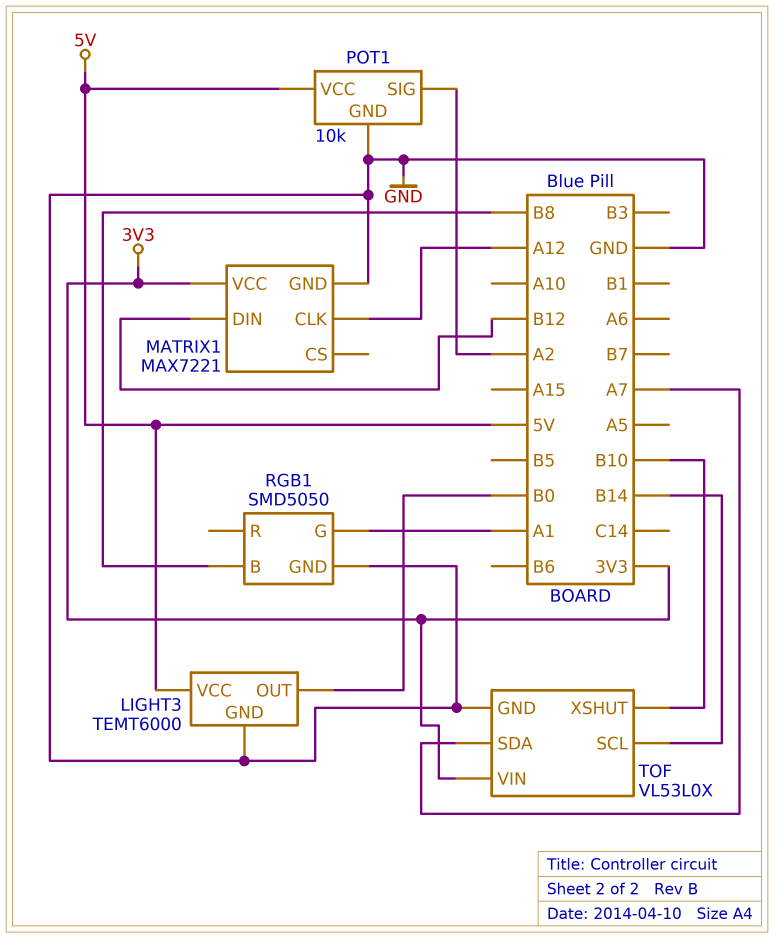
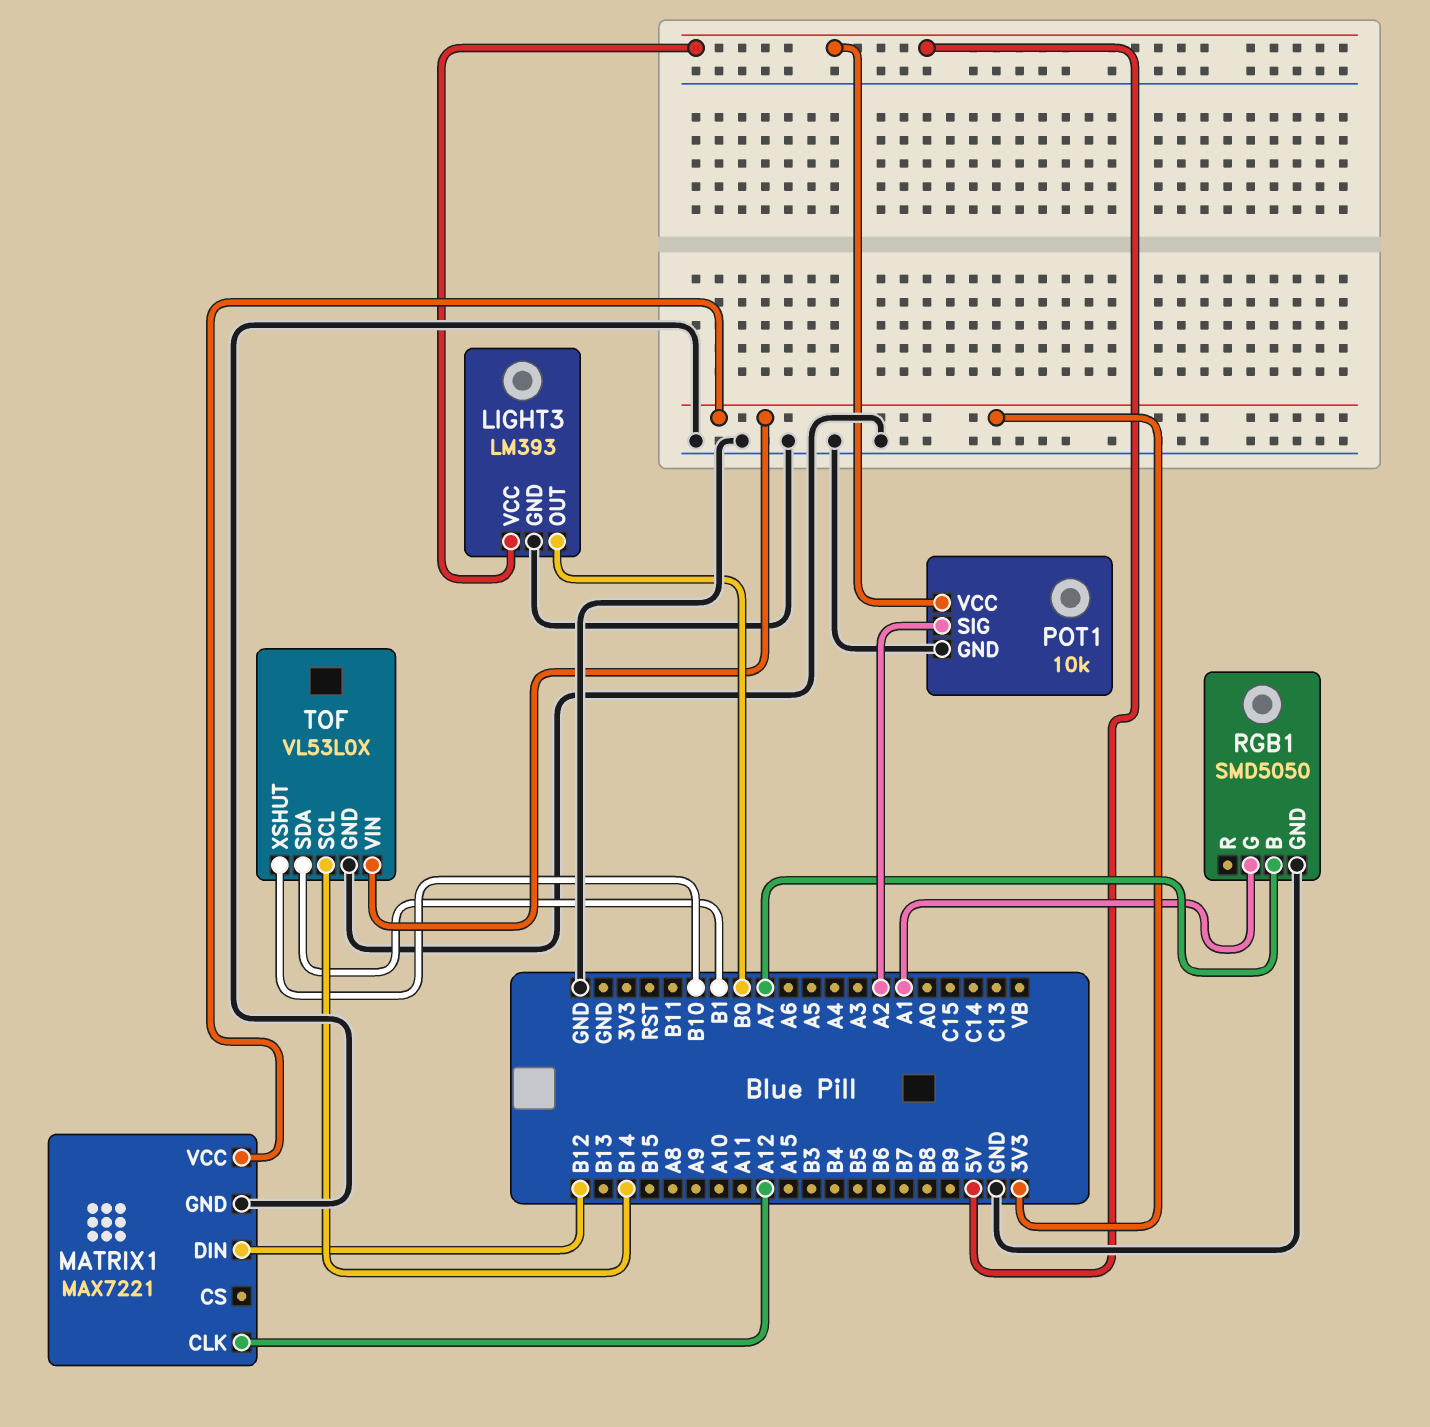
LIGHT3: TEMT6000 -> LM393
RGB1 pin B: B8 -> A7
TOF pin SDA: A7 -> B1

